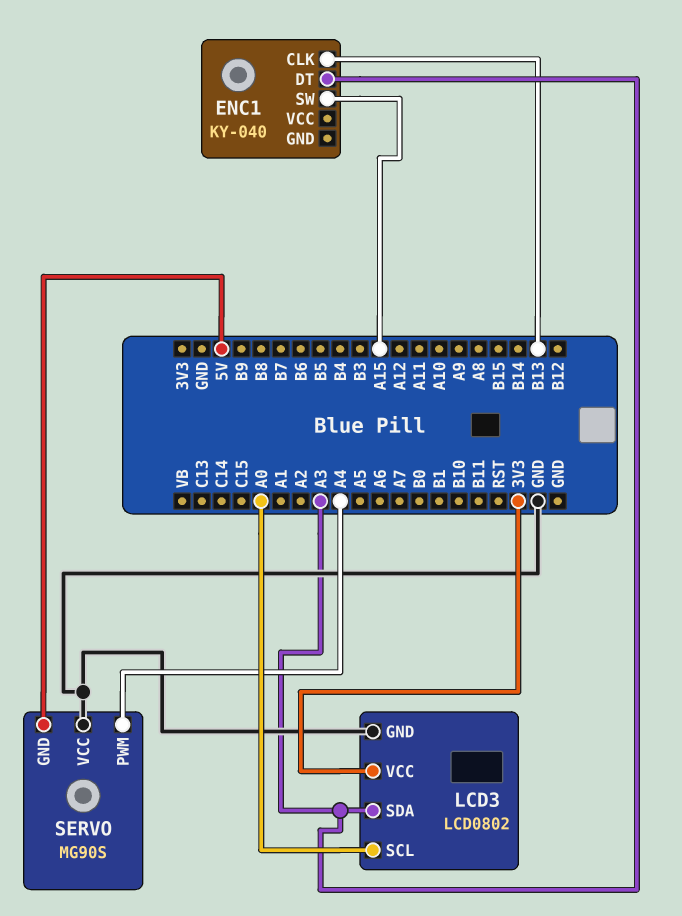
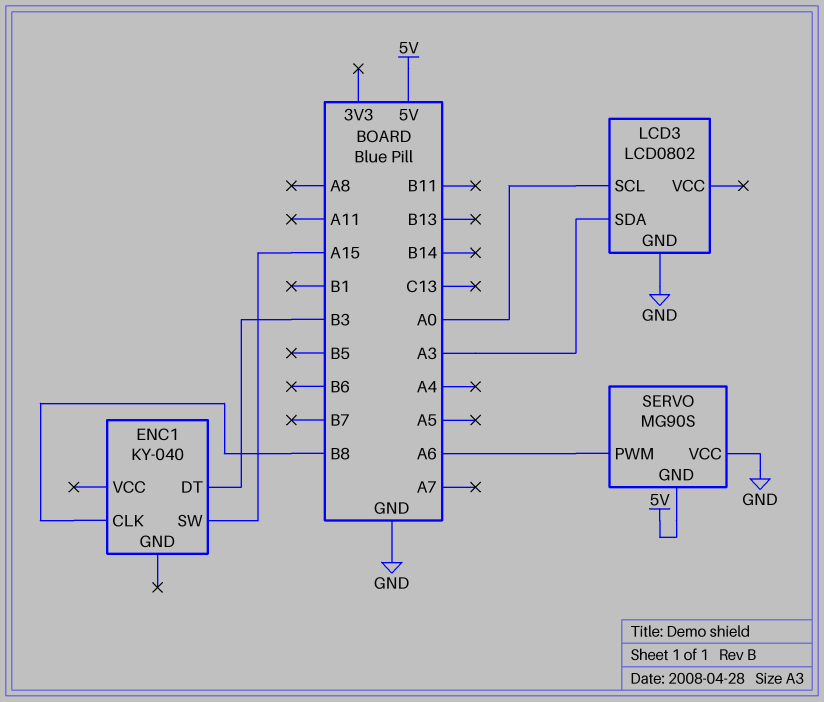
ENC1 pin CLK: B13 -> B8
ENC1 pin DT: A3 -> B3
LCD3 pin VCC: 3V3 -> none
SERVO pin PWM: A4 -> A6

